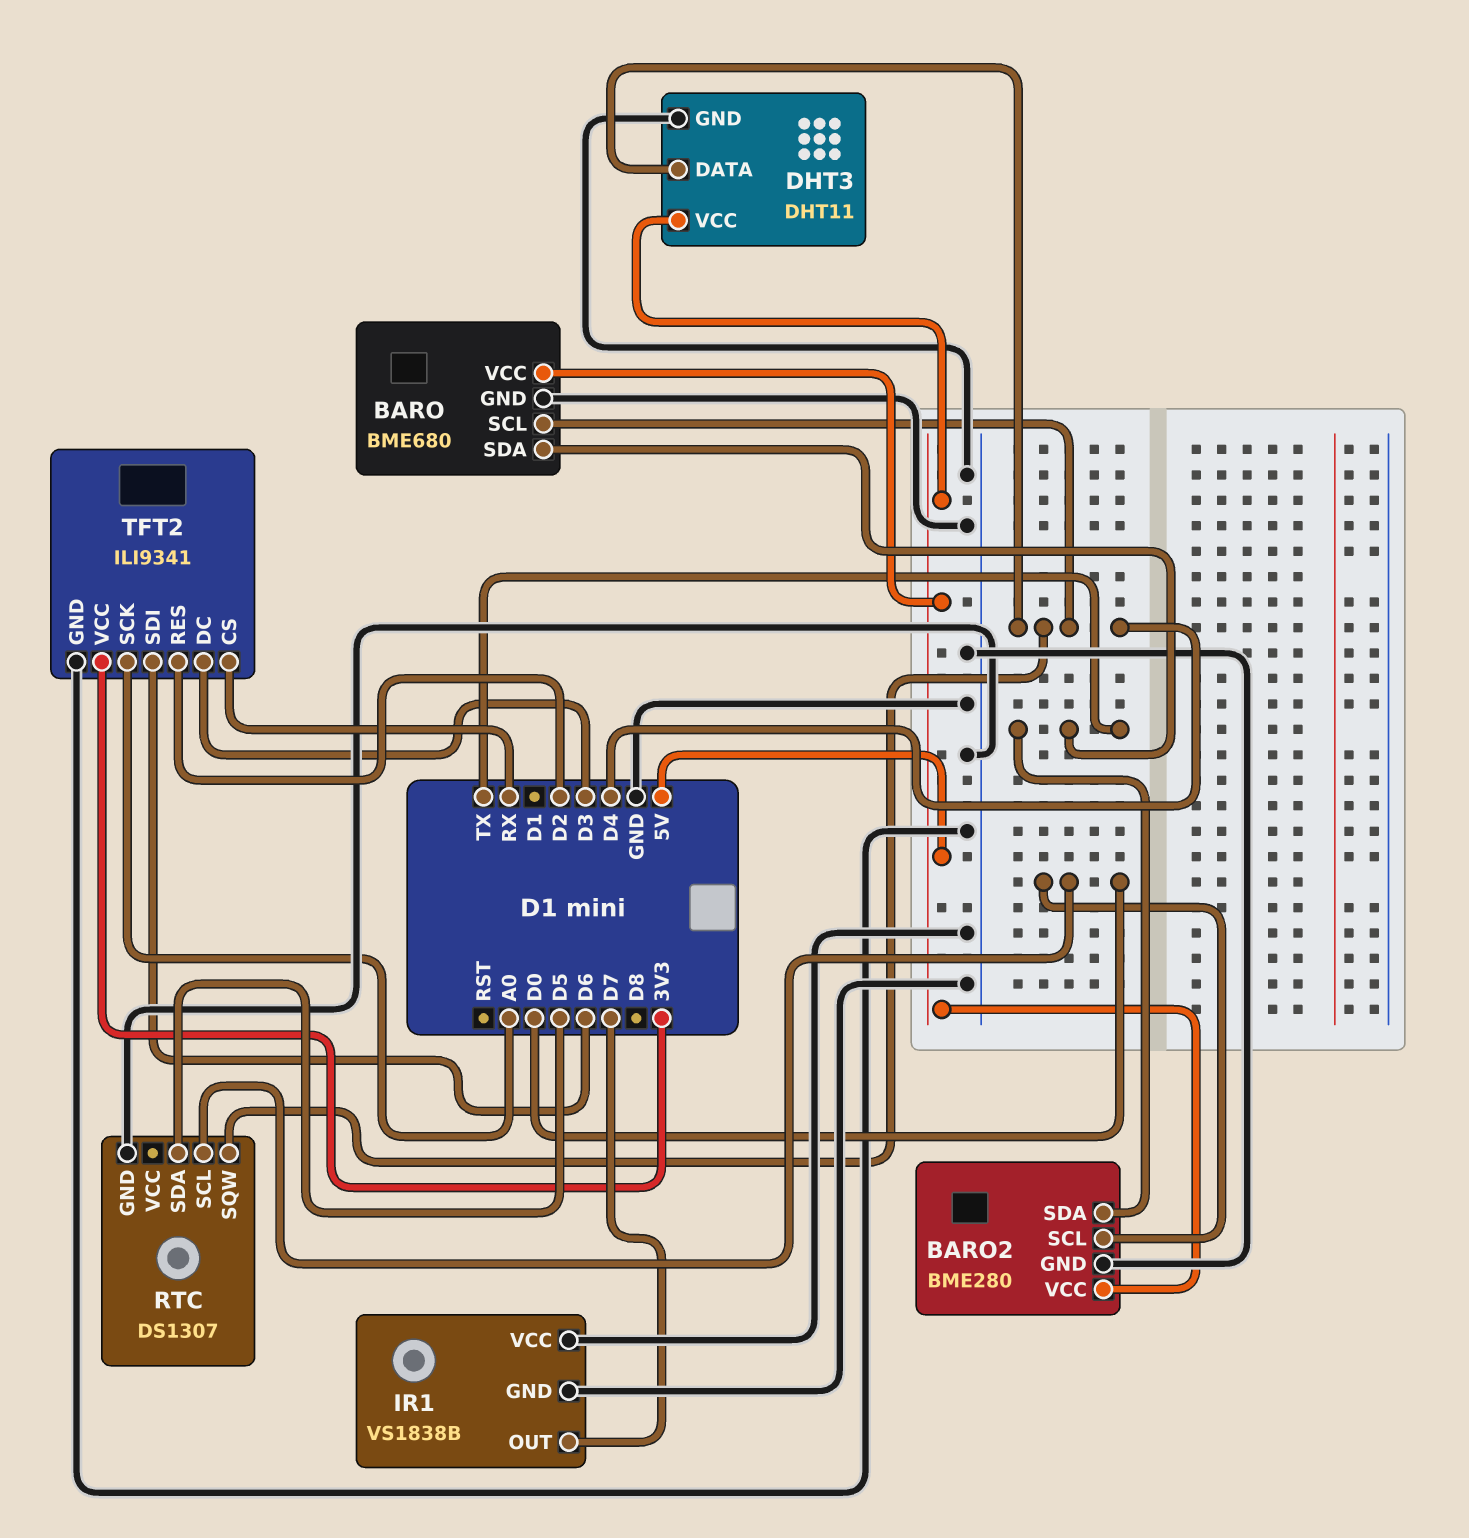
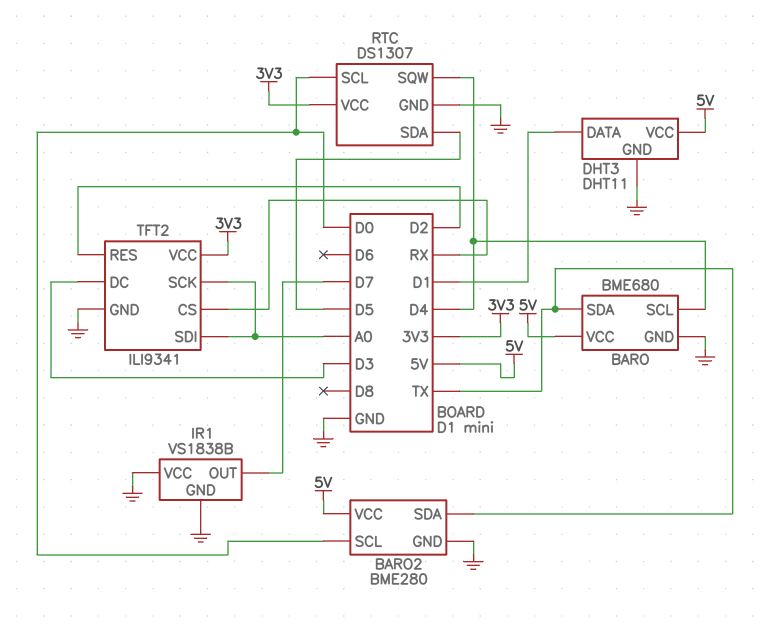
DHT3 pin DATA: D4 -> D1
RTC pin VCC: none -> 3V3
TFT2 pin SDI: D6 -> A0

